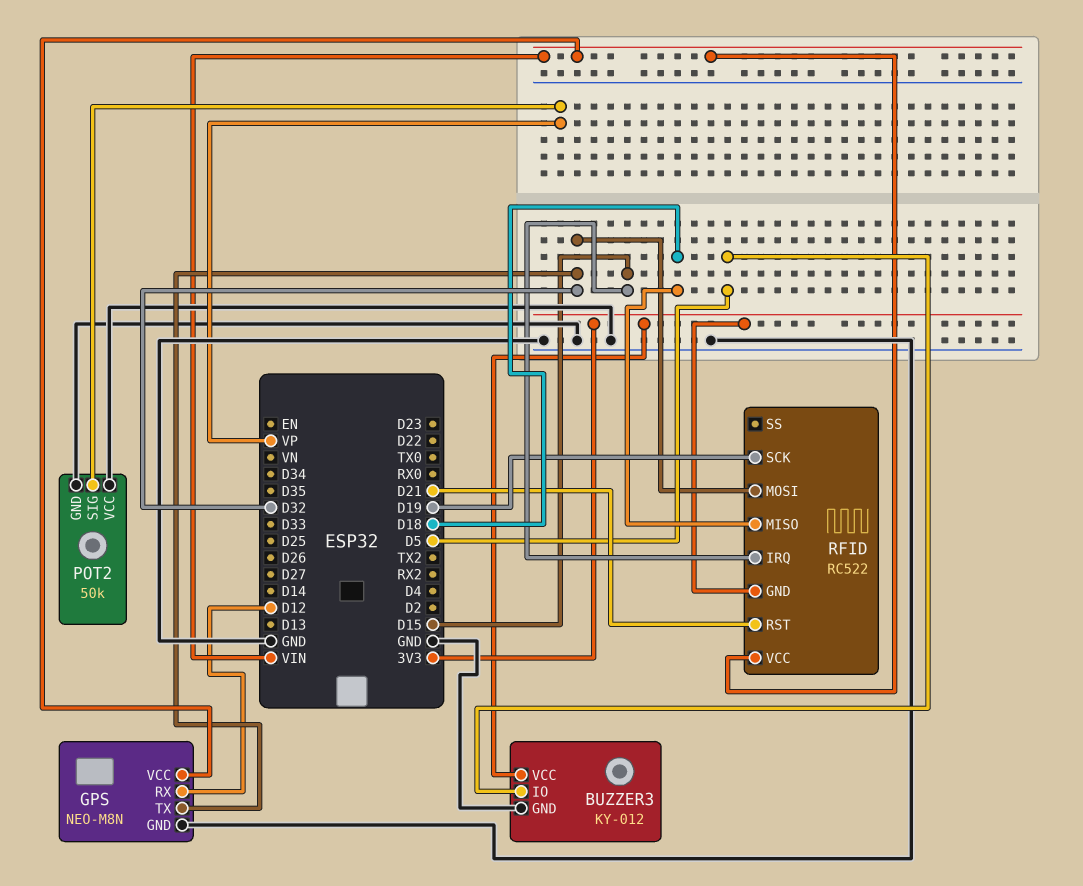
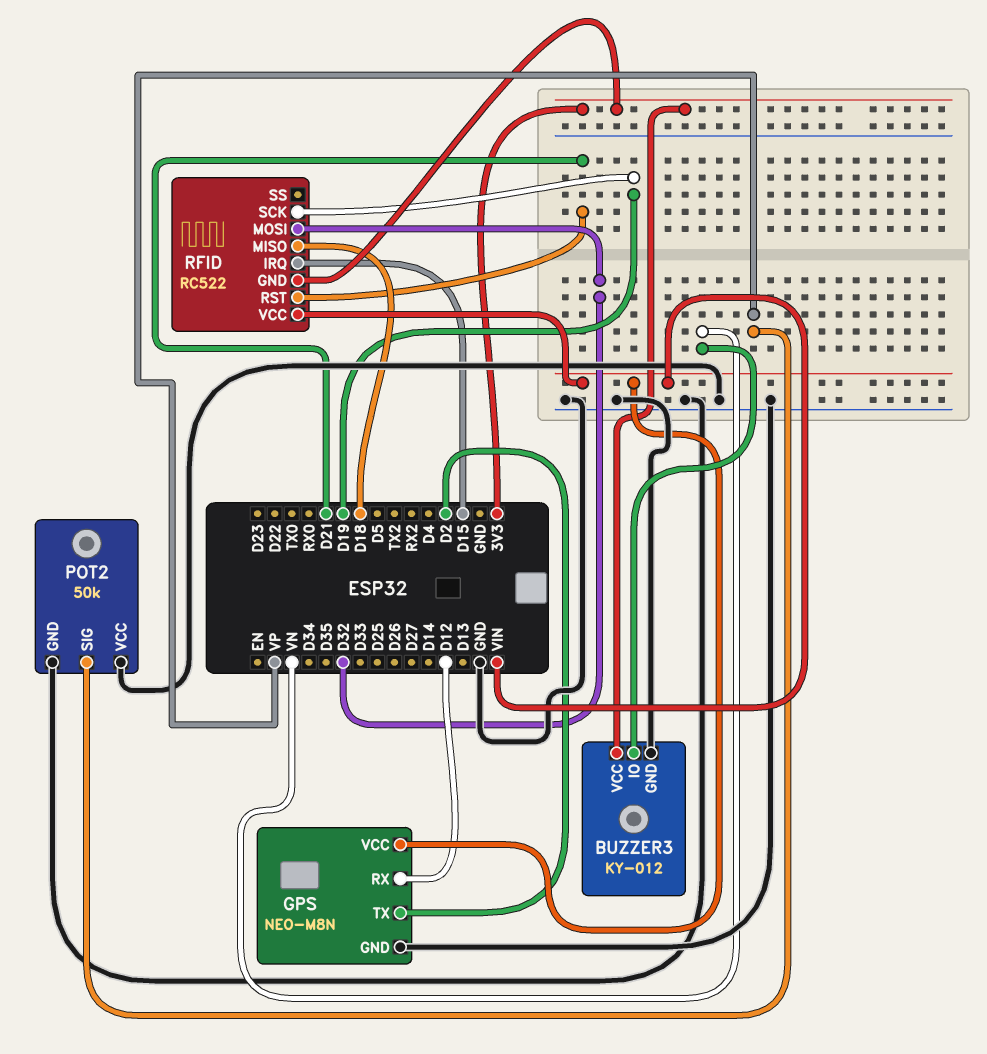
BUZZER3 pin IO: D5 -> VN
GPS pin TX: D32 -> D2

